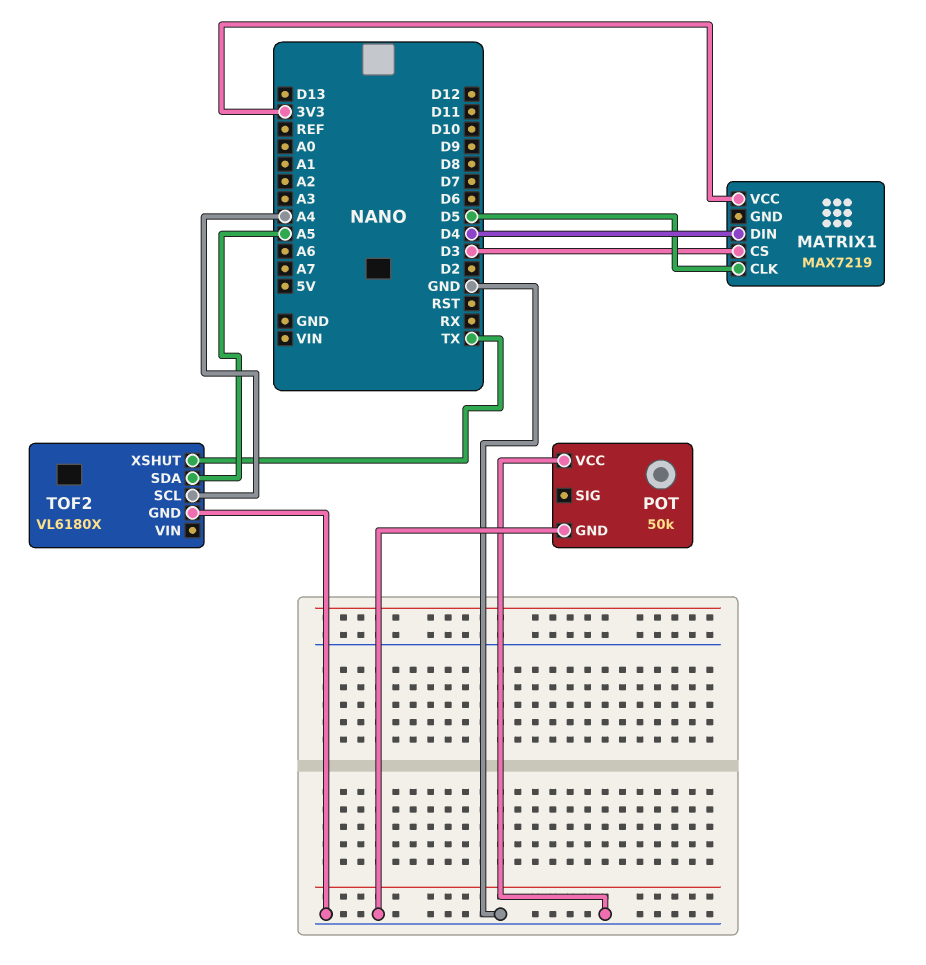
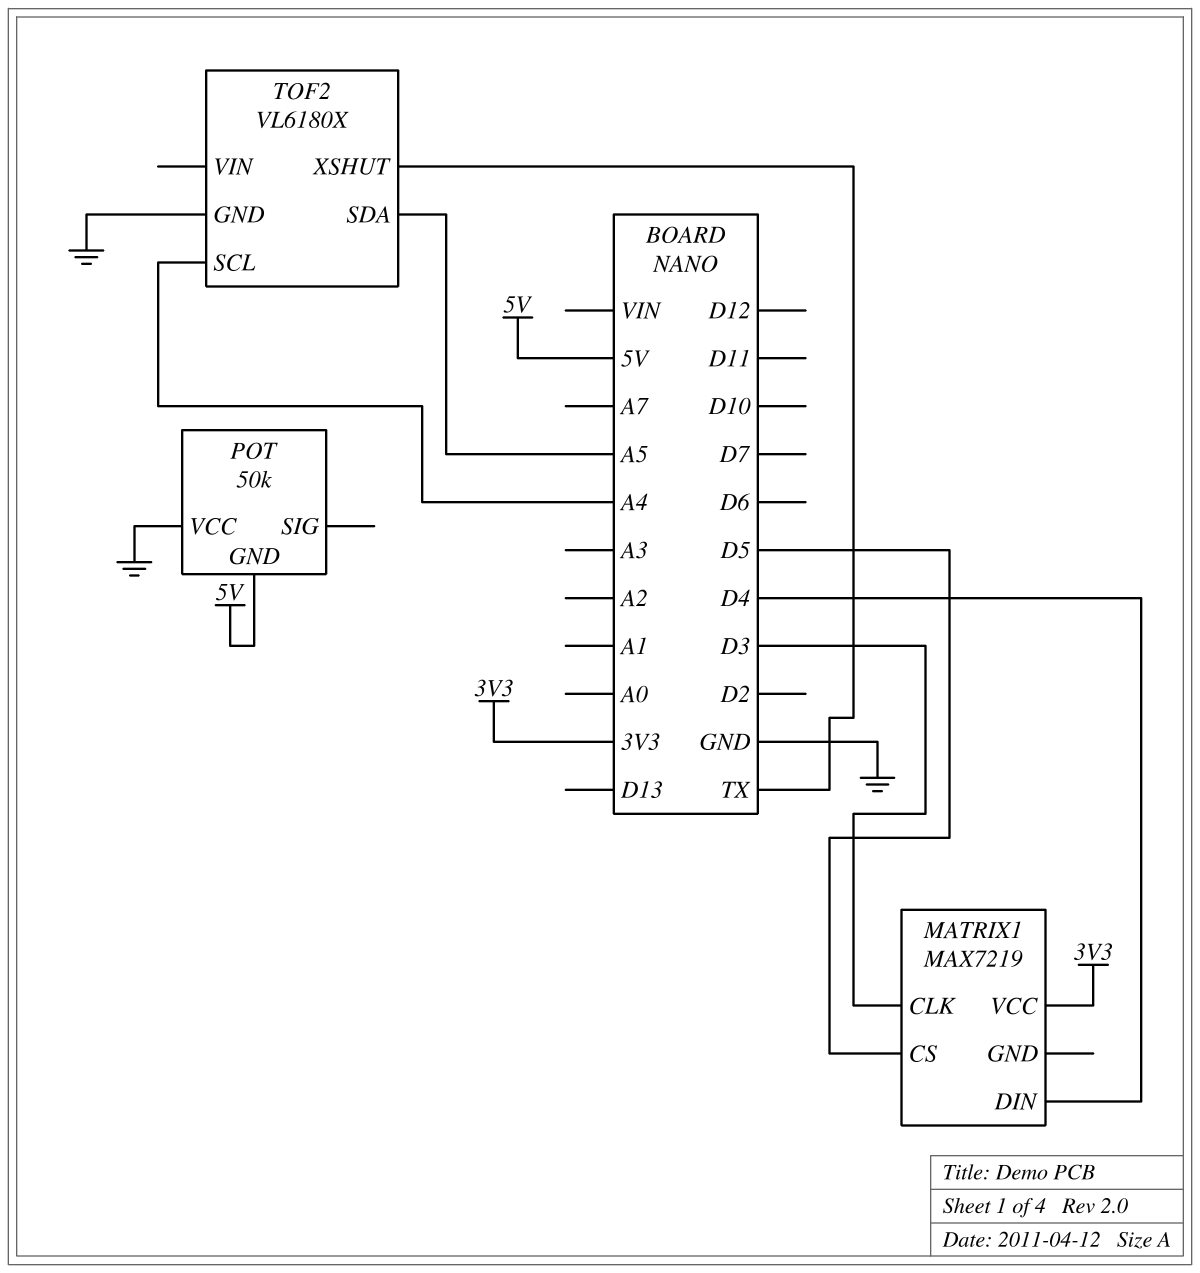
MATRIX1 pin CLK: D5 -> D3
MATRIX1 pin CS: D3 -> D5
POT pin GND: GND -> 5V

